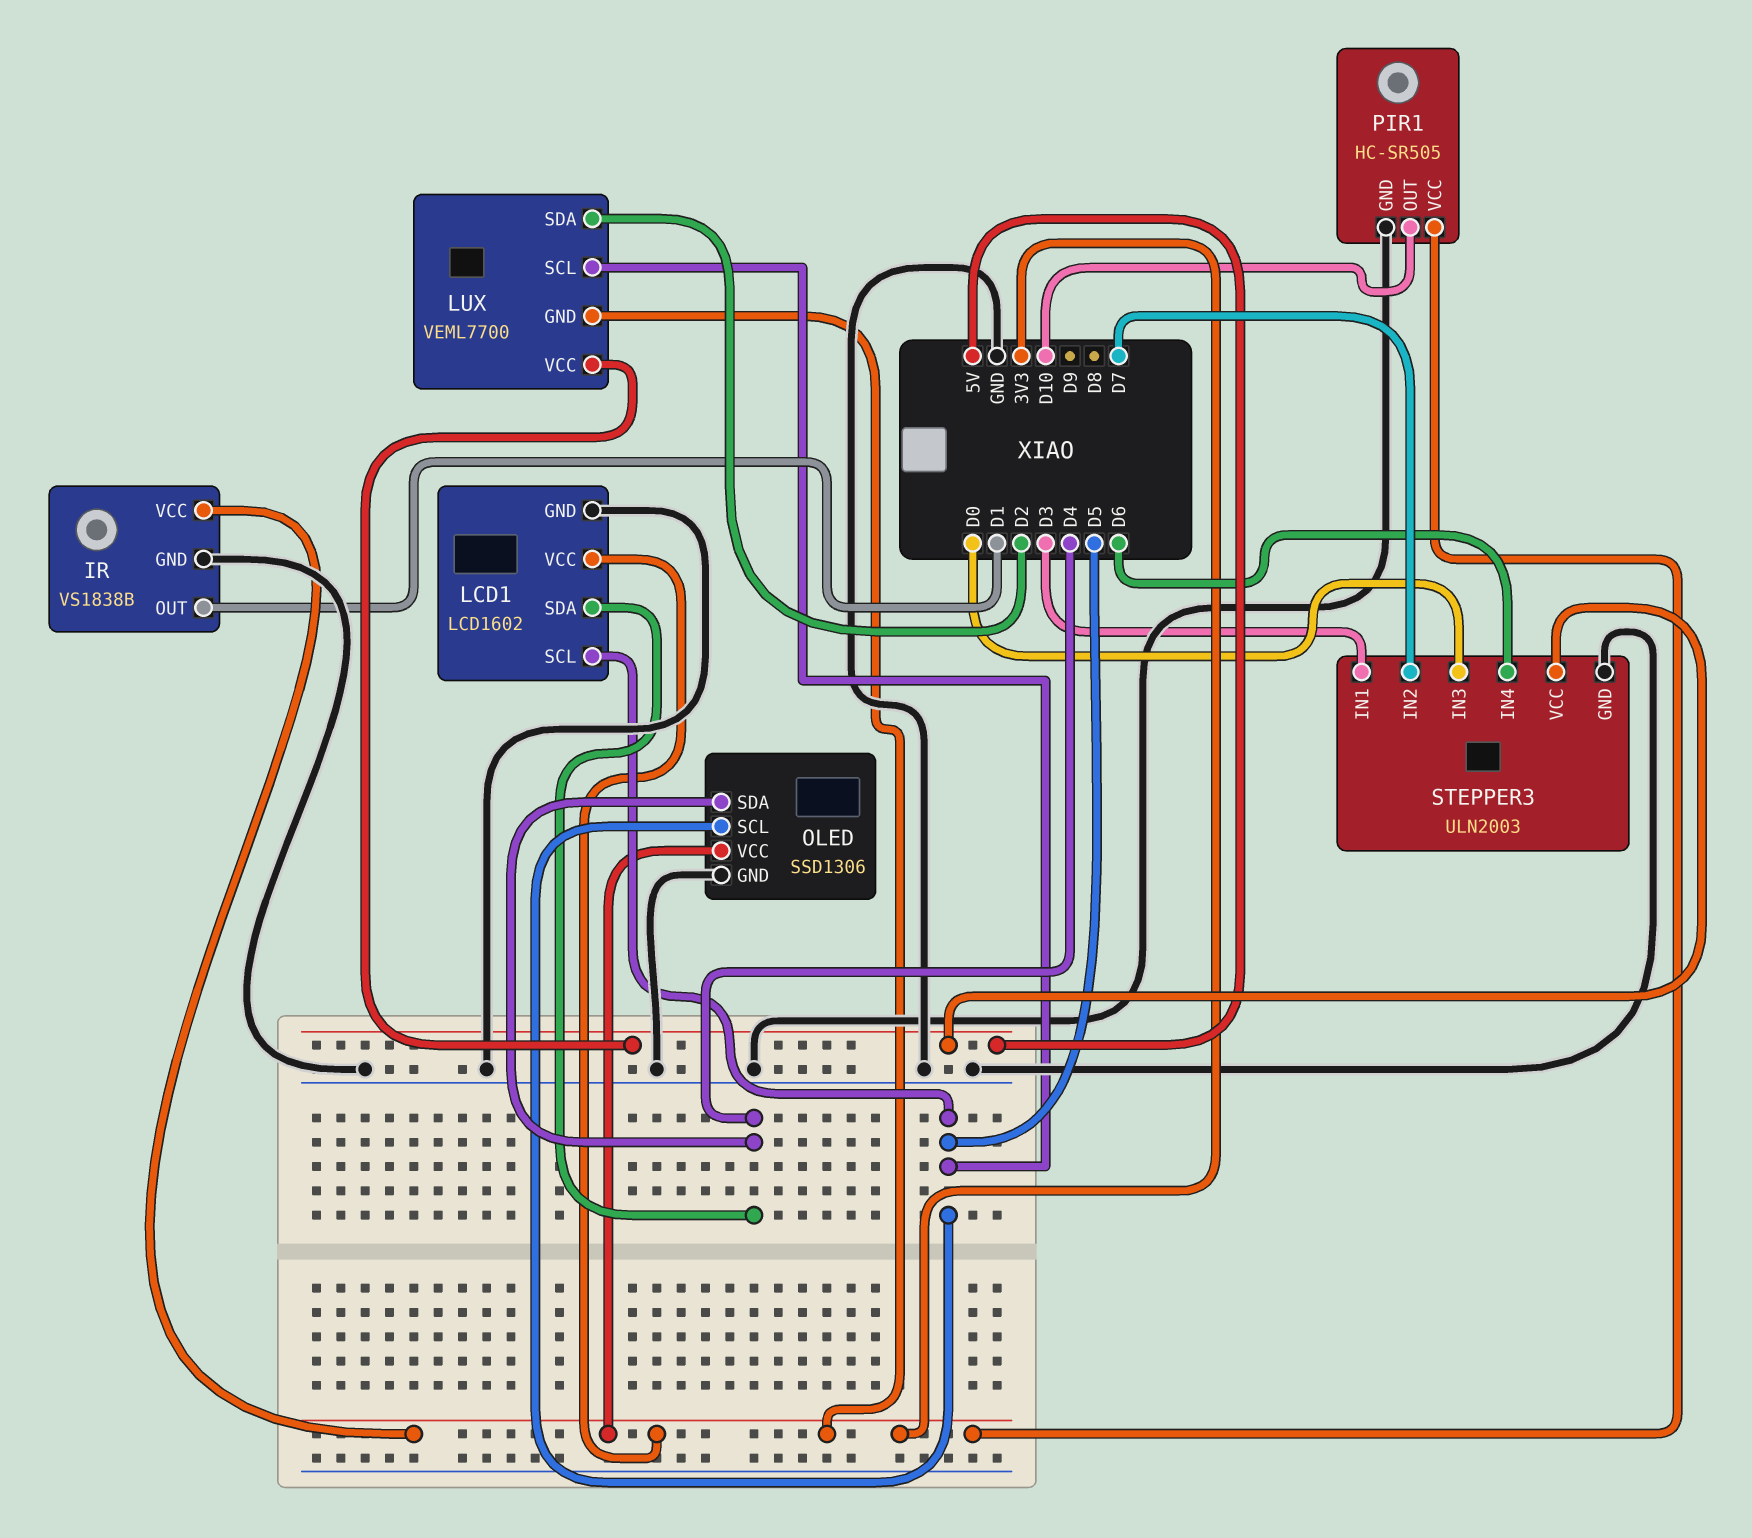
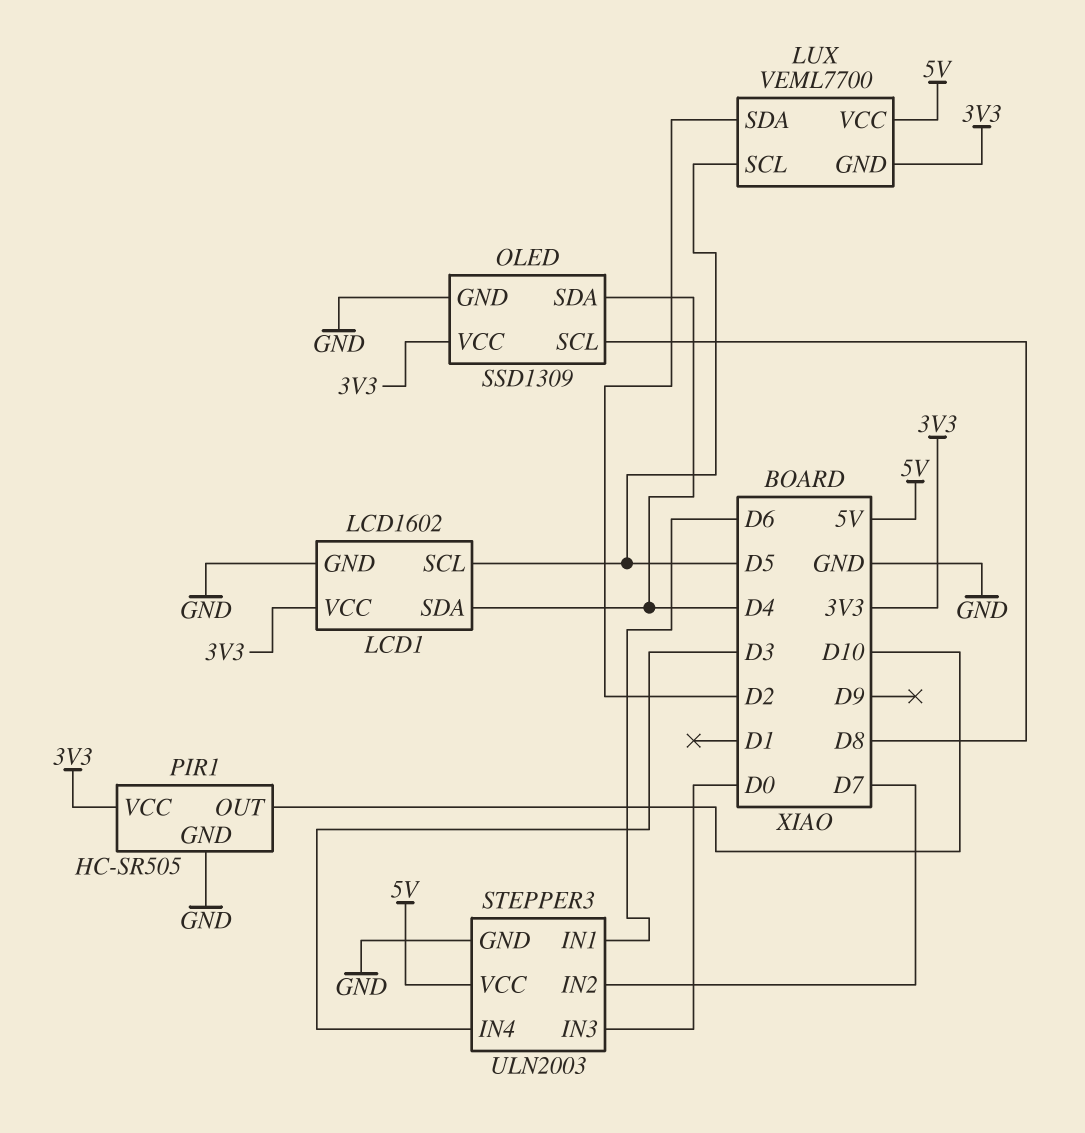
IR: VS1838B -> none
IR pin GND: GND -> none
IR pin OUT: D1 -> none
IR pin VCC: 3V3 -> none
OLED: SSD1306 -> SSD1309
OLED pin SCL: D5 -> D8
STEPPER3 pin IN1: D3 -> D6
STEPPER3 pin IN4: D6 -> D3

